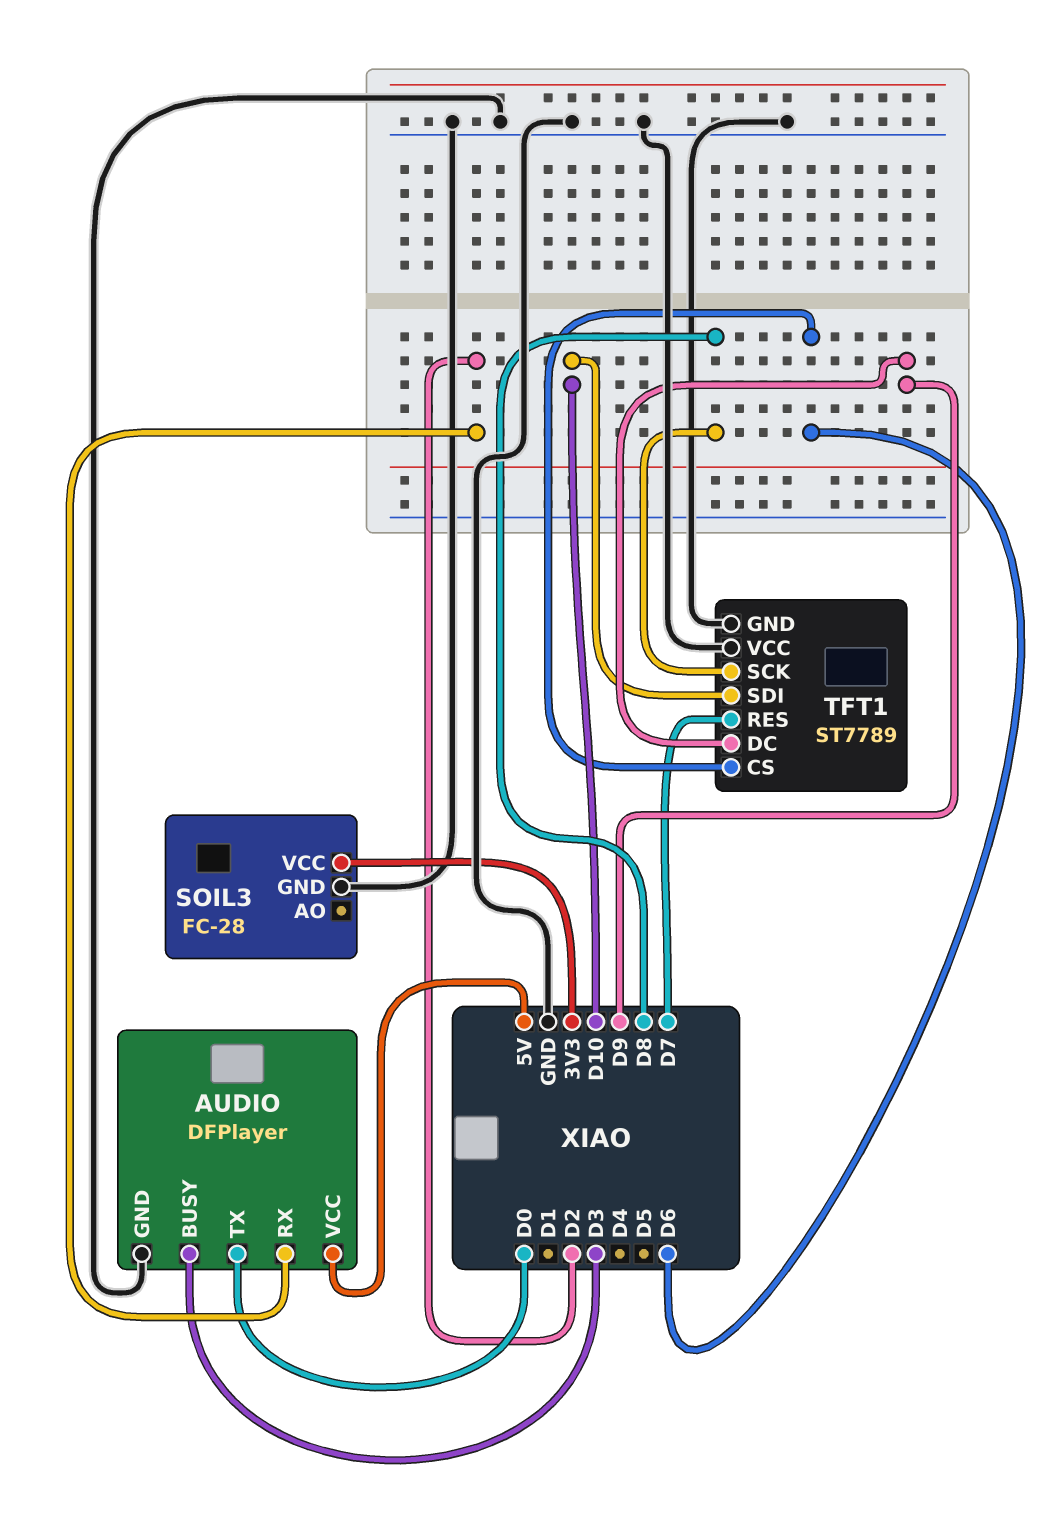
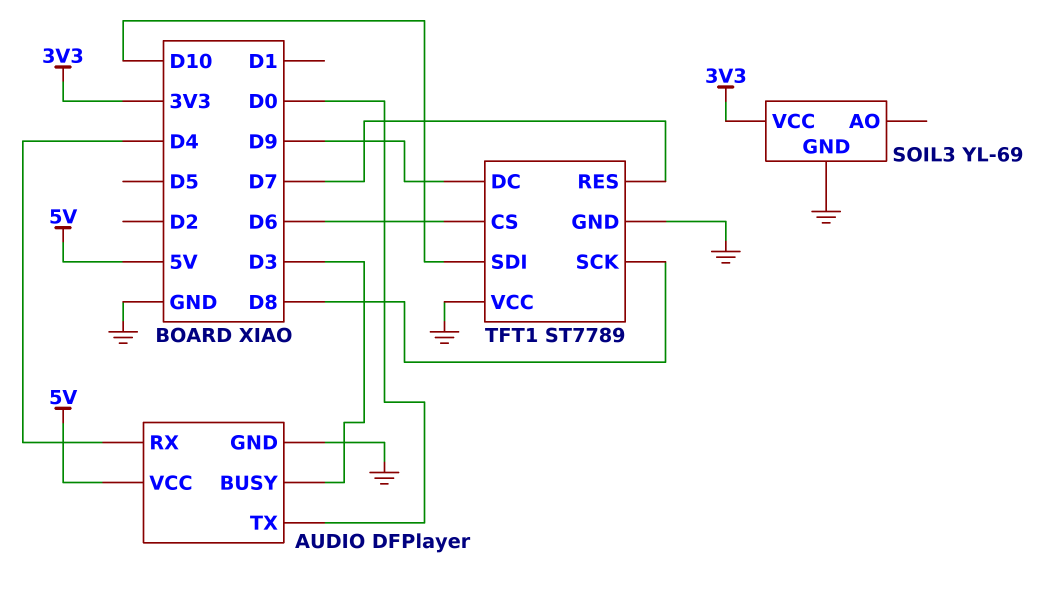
AUDIO pin RX: D2 -> D4
SOIL3: FC-28 -> YL-69

